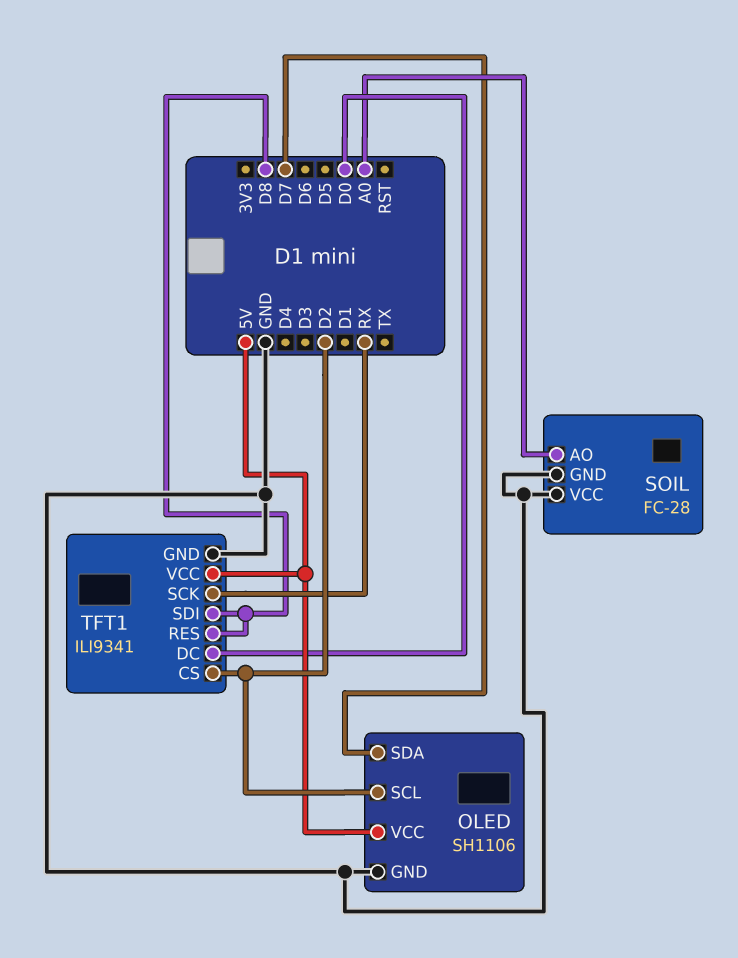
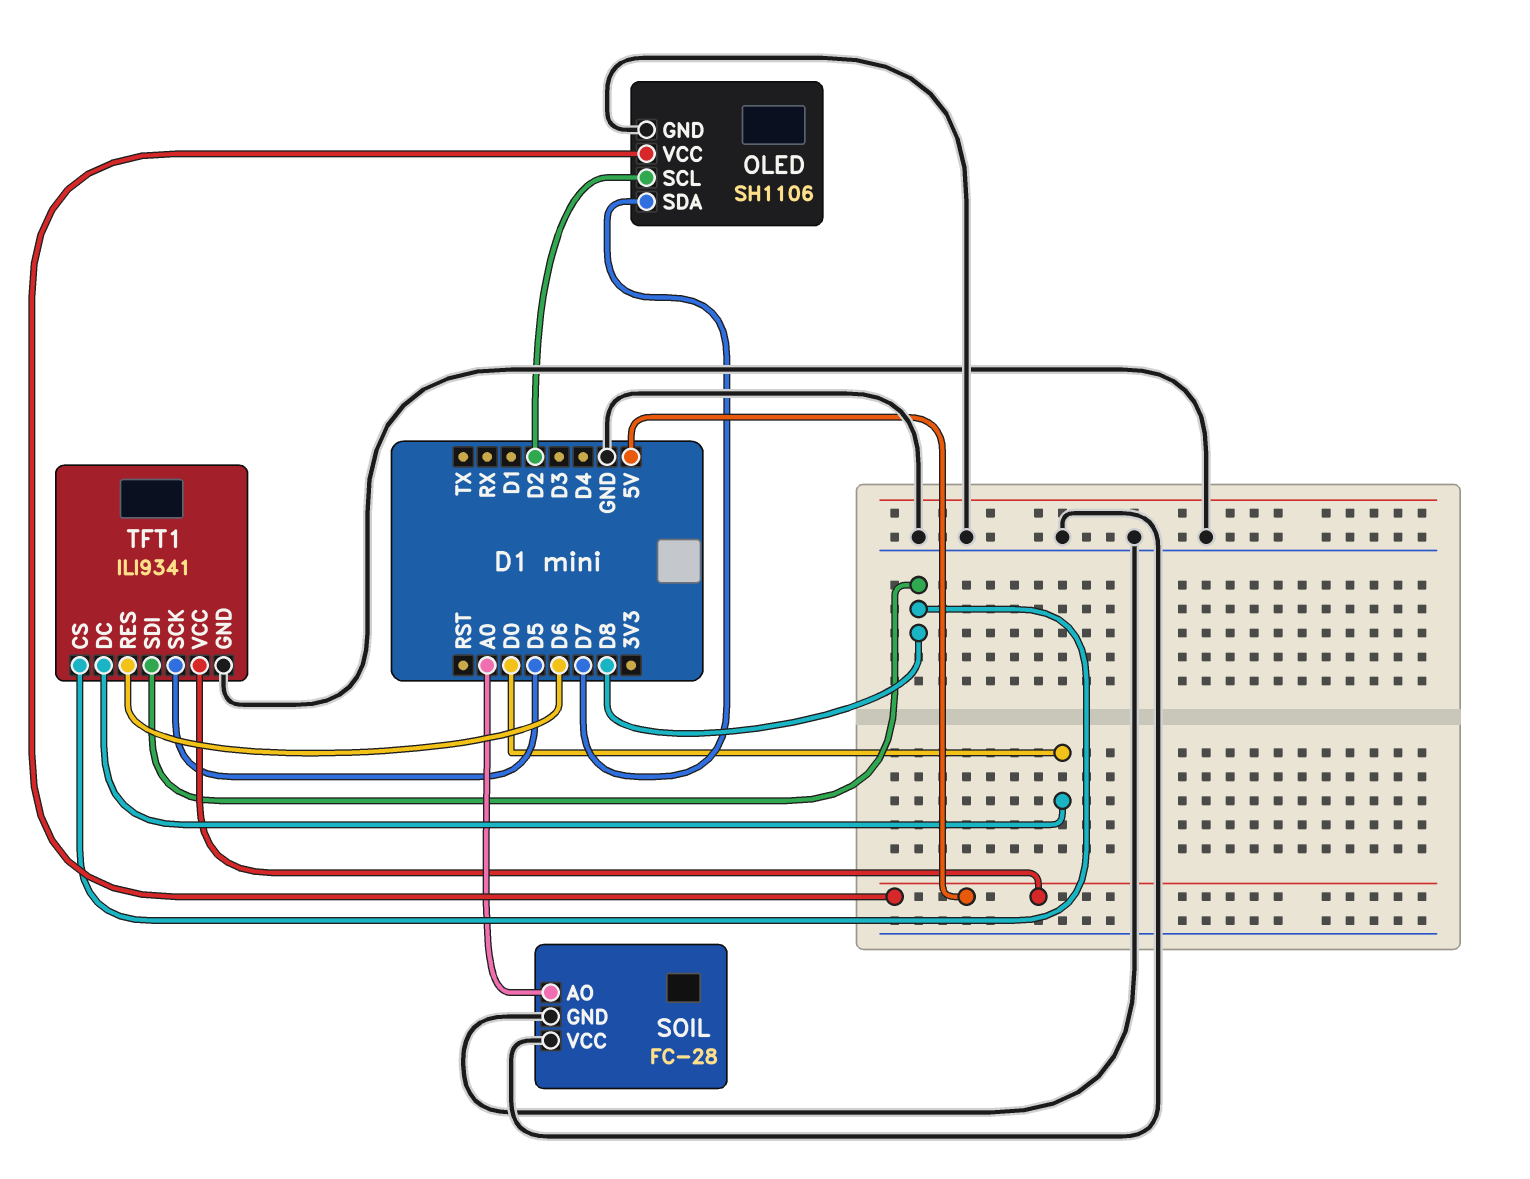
TFT1 pin CS: D2 -> D8
TFT1 pin RES: D8 -> D6
TFT1 pin SCK: RX -> D5

